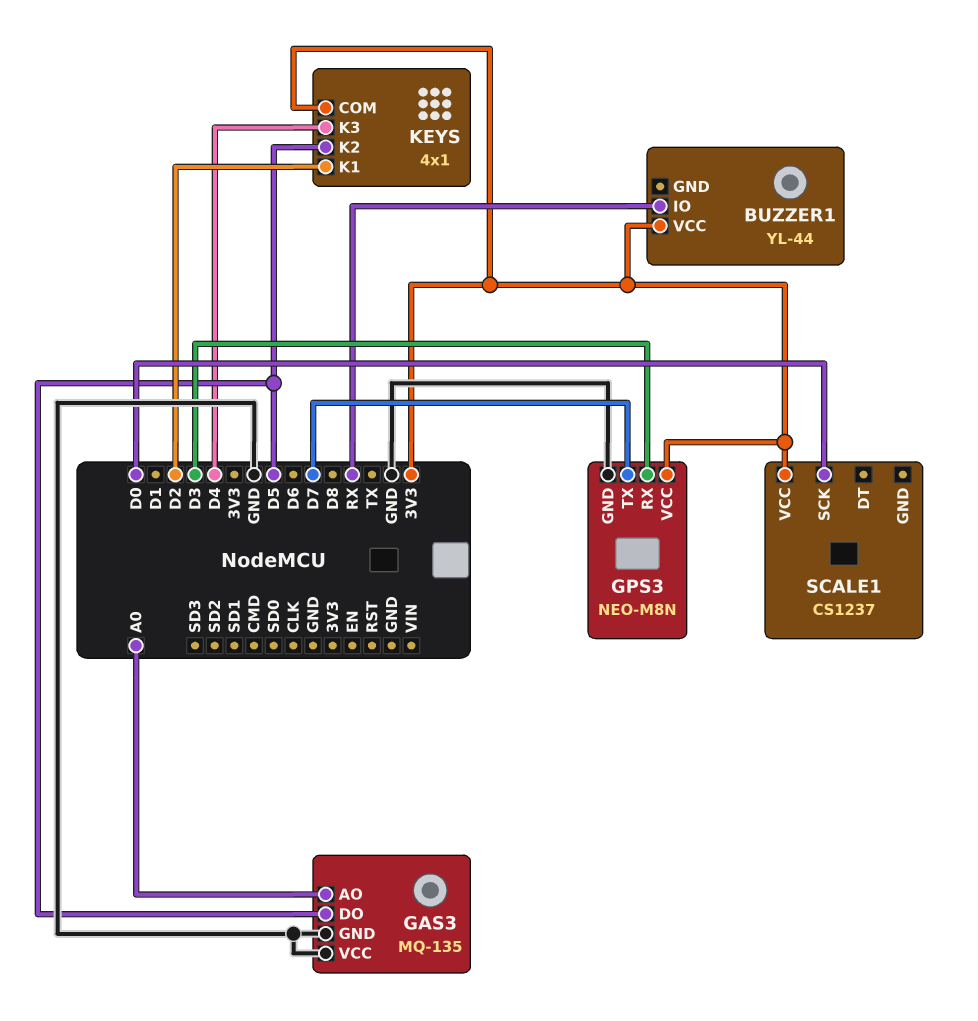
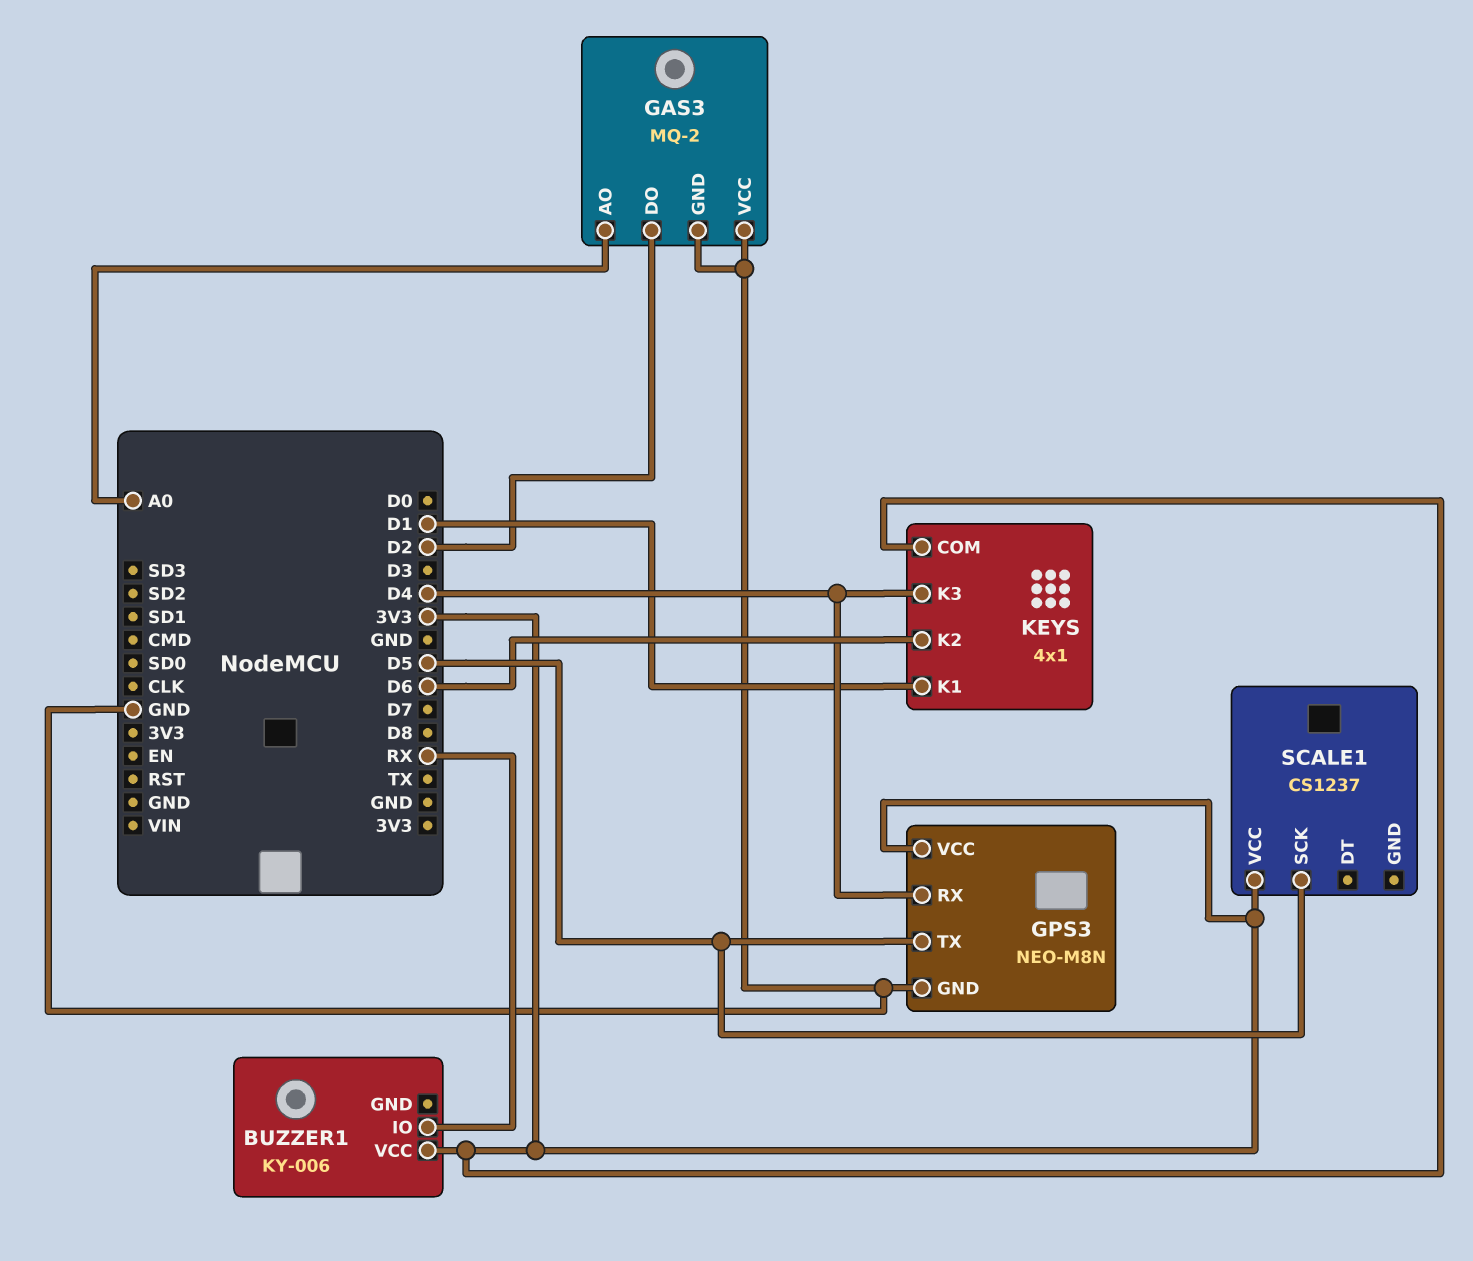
BUZZER1: YL-44 -> KY-006
GAS3: MQ-135 -> MQ-2
GAS3 pin DO: D5 -> D2
GPS3 pin RX: D3 -> D4
GPS3 pin TX: D7 -> D5
KEYS pin K1: D2 -> D1
KEYS pin K2: D5 -> D6
SCALE1 pin SCK: D0 -> D5

